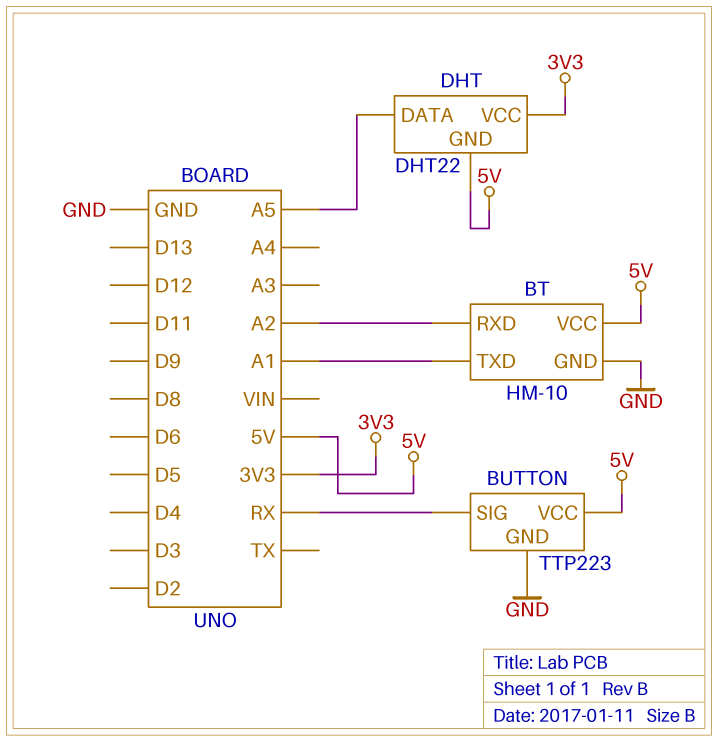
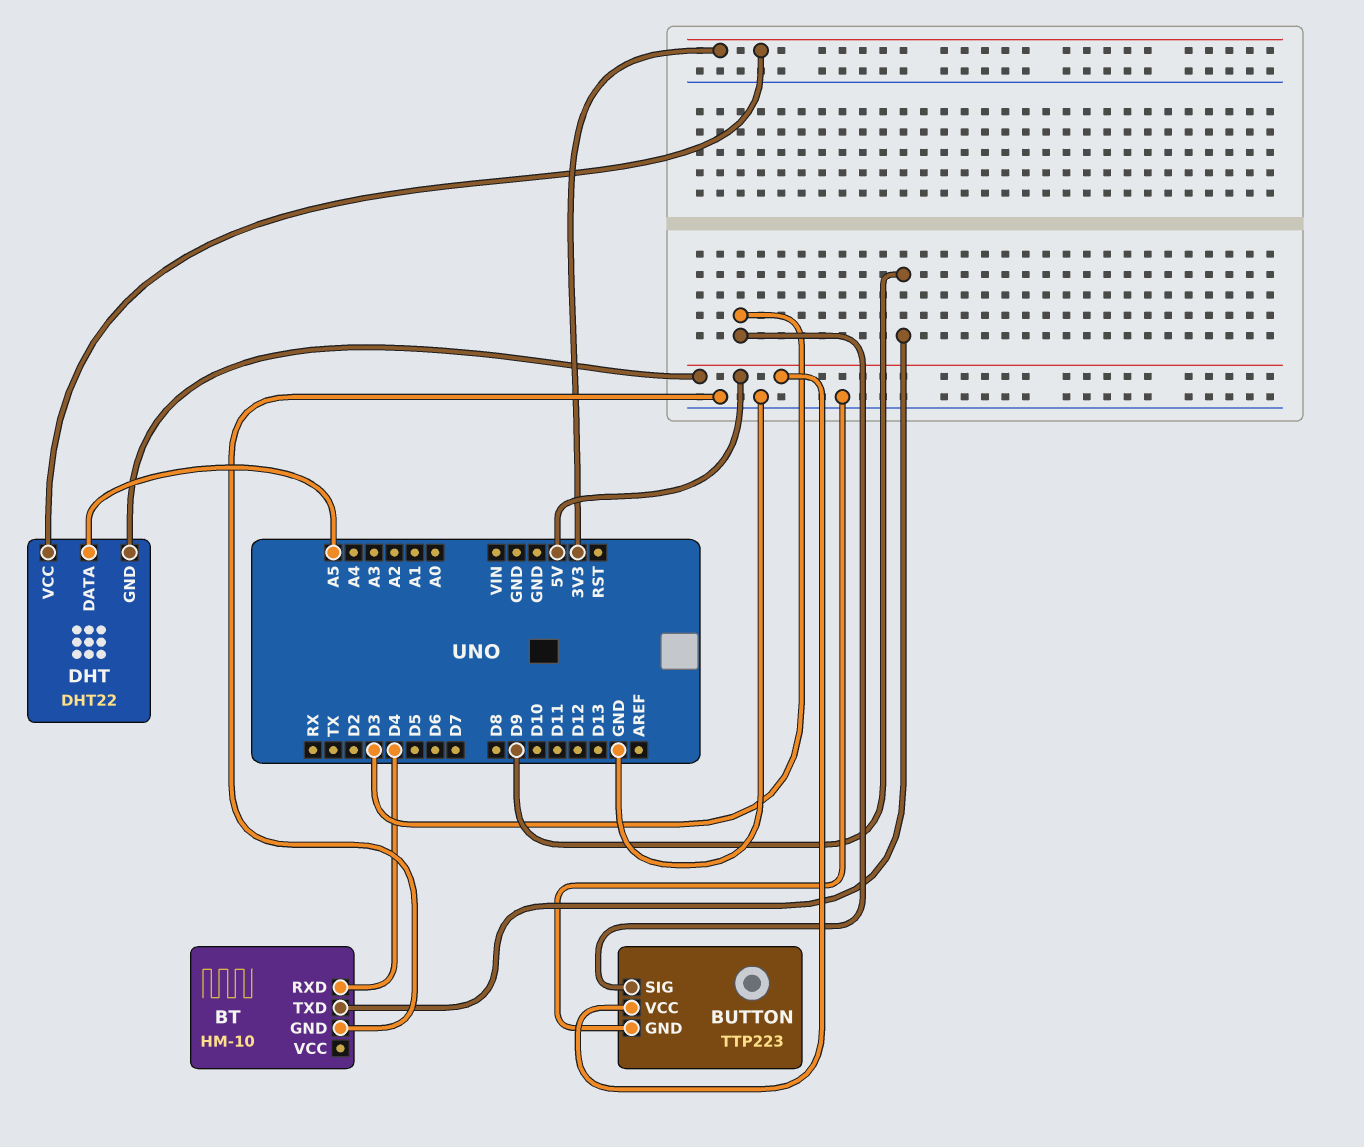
BT pin RXD: A2 -> D4
BT pin TXD: A1 -> D9
BT pin VCC: 5V -> none
BUTTON pin SIG: RX -> D3

